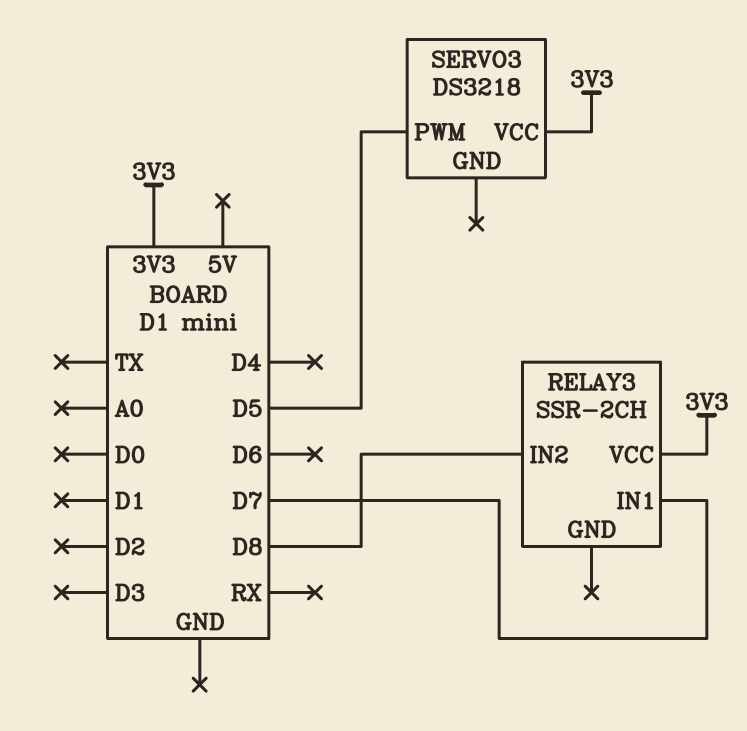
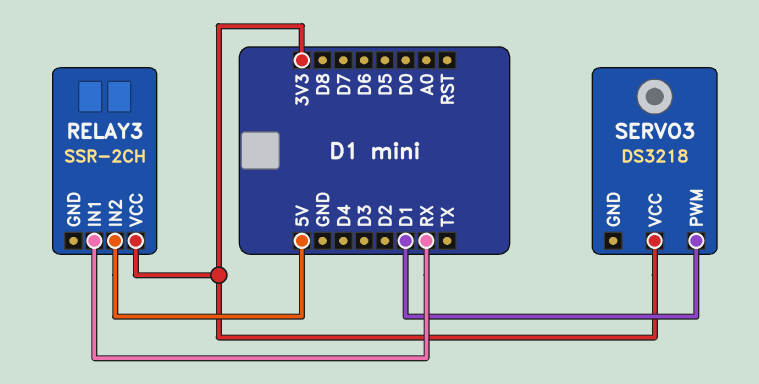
RELAY3 pin IN1: D7 -> RX
RELAY3 pin IN2: D8 -> 5V
SERVO3 pin PWM: D5 -> D1

